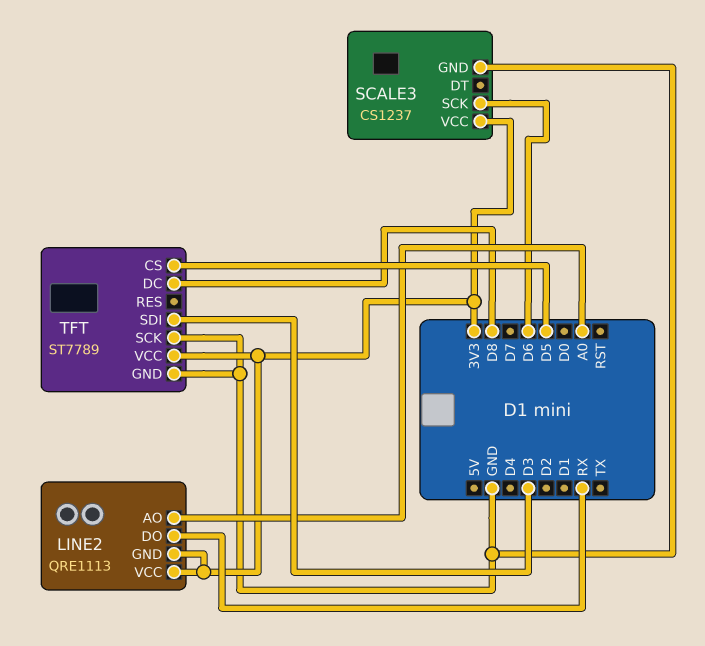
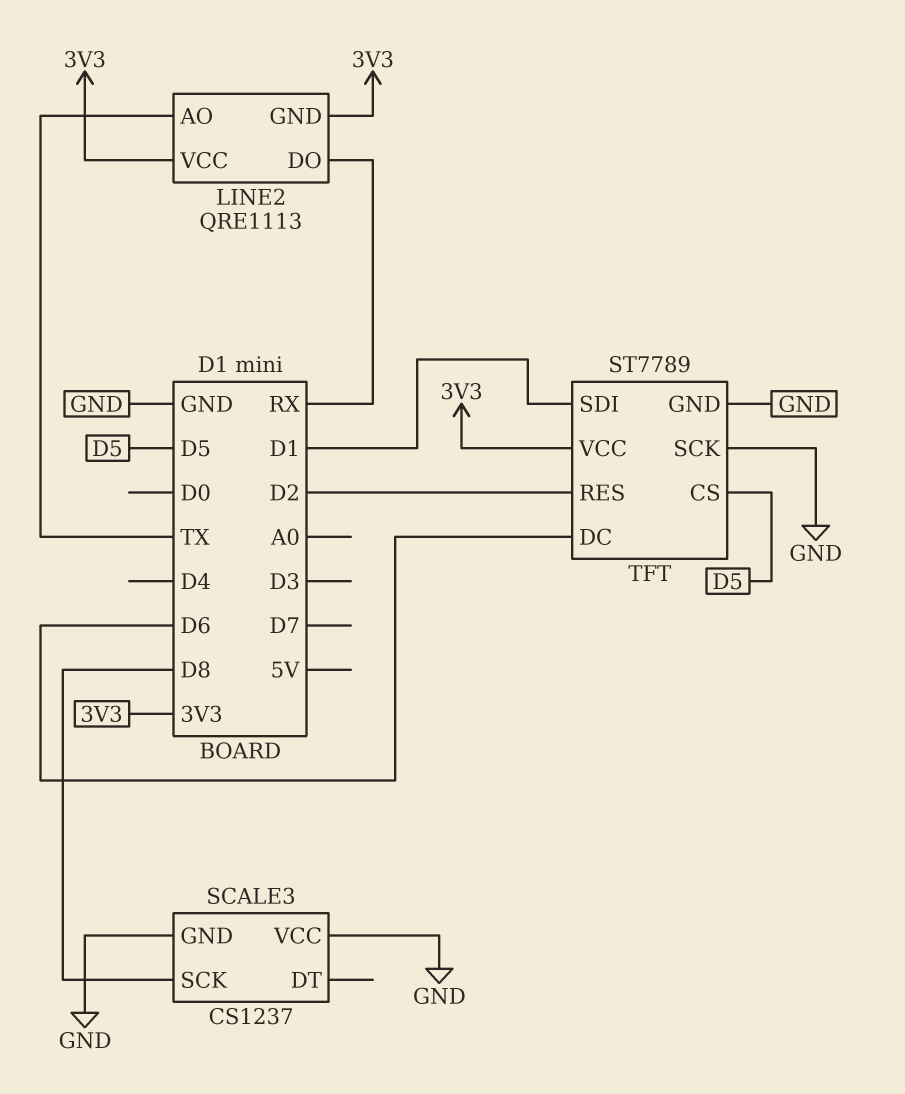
LINE2 pin AO: A0 -> TX
SCALE3 pin SCK: D6 -> D8
SCALE3 pin VCC: 3V3 -> GND
TFT pin DC: D8 -> D6
TFT pin RES: none -> D2
TFT pin SDI: D3 -> D1

